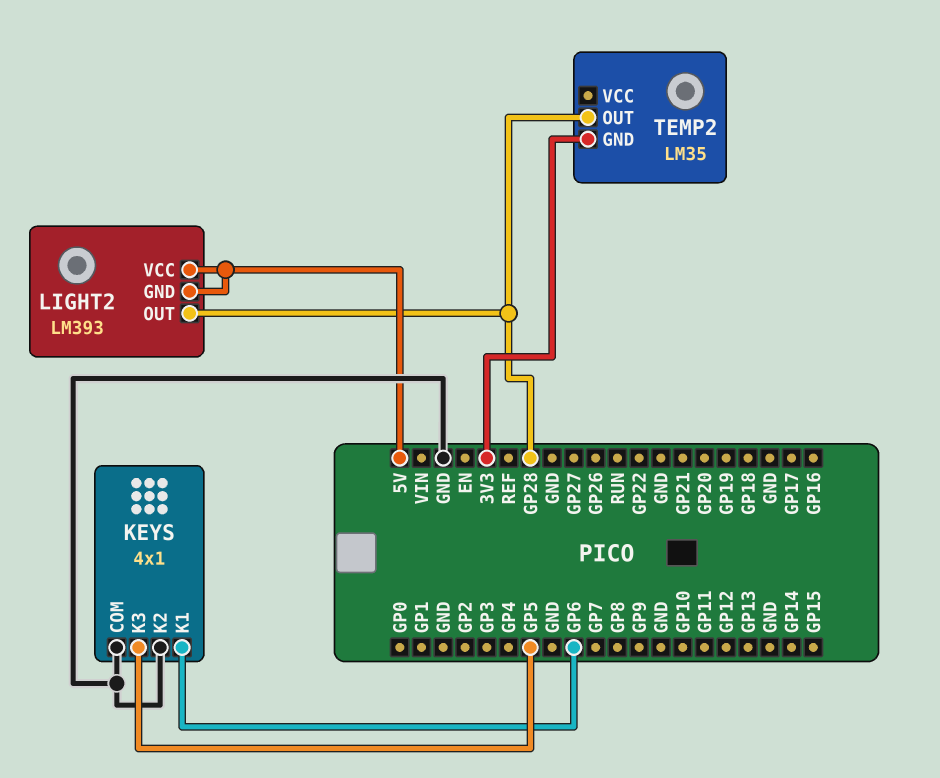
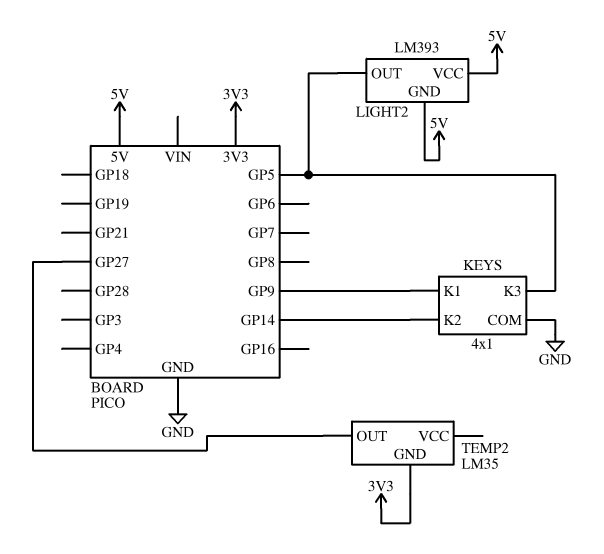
KEYS pin K1: GP6 -> GP9
KEYS pin K2: GND -> GP14
LIGHT2 pin OUT: GP28 -> GP5
TEMP2 pin OUT: GP28 -> GP27

